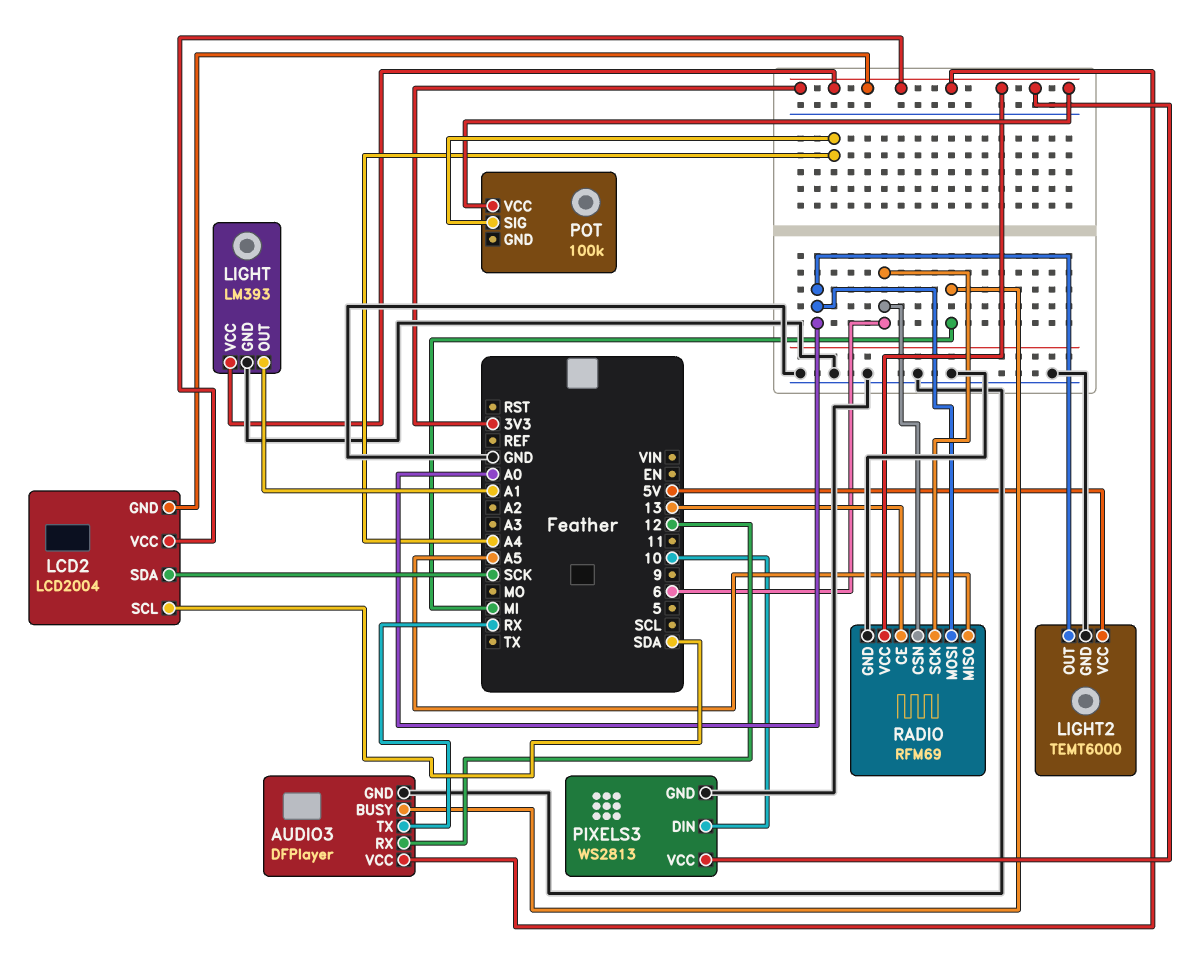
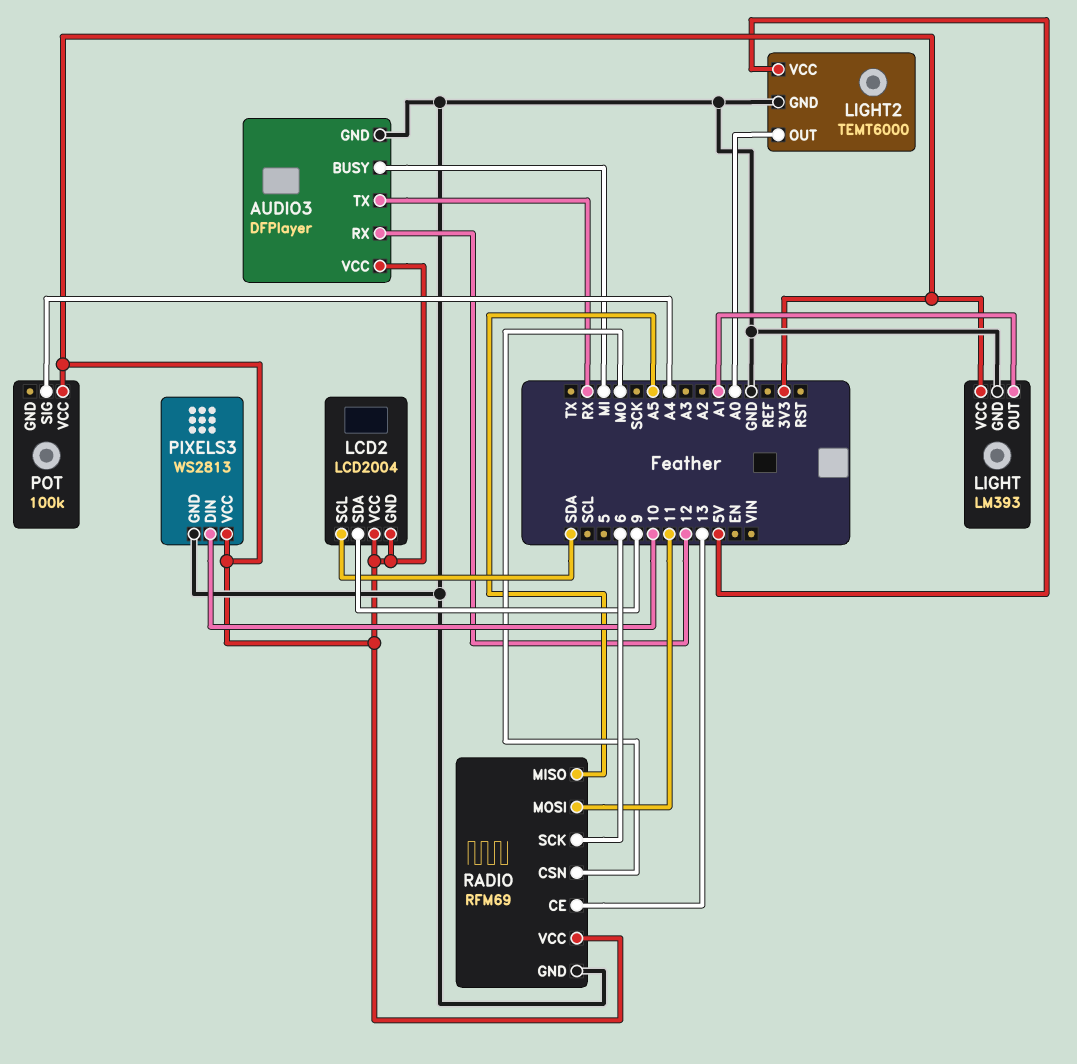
LCD2 pin SDA: SCK -> 9
RADIO pin CSN: 6 -> MO
RADIO pin MOSI: A0 -> 11

